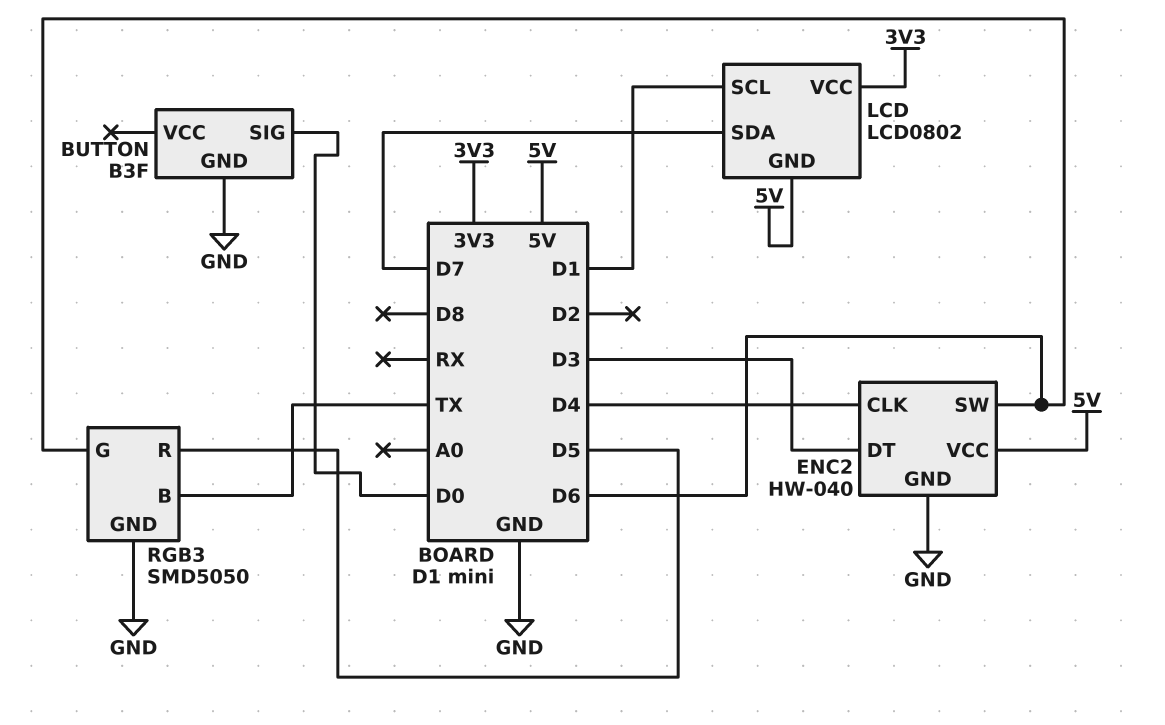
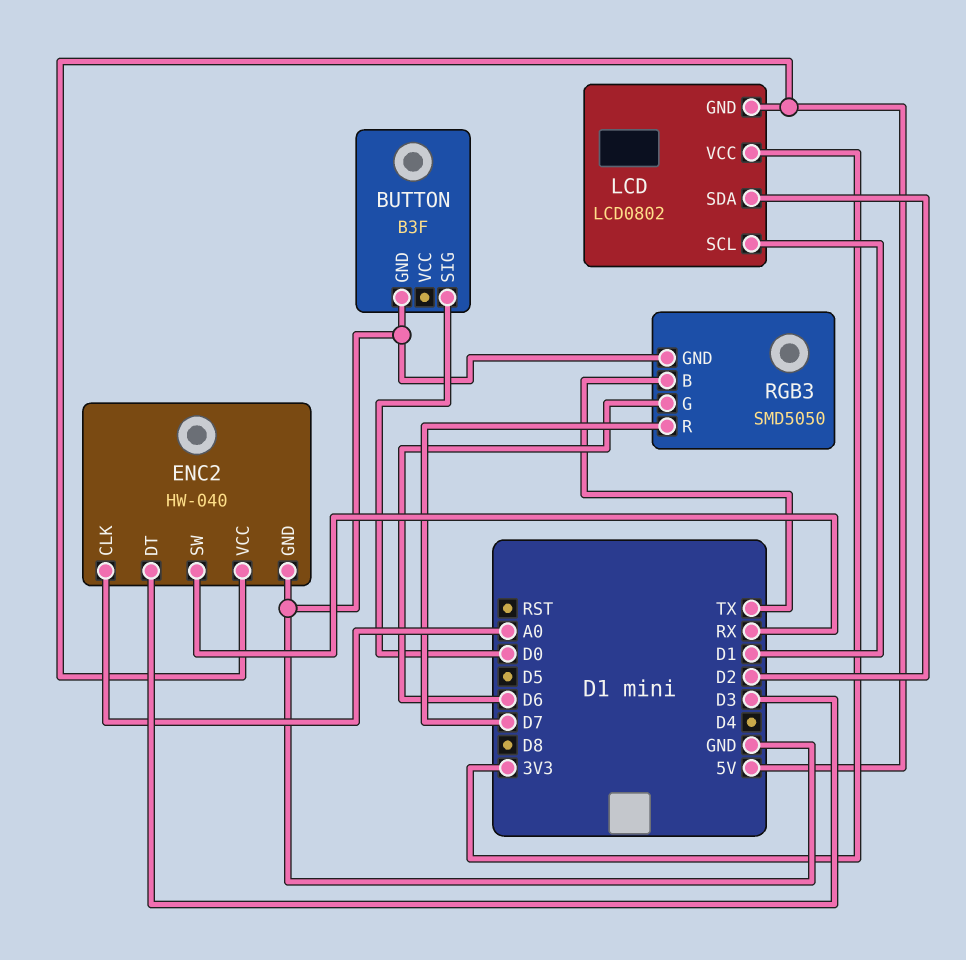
ENC2 pin CLK: D4 -> A0
ENC2 pin SW: D6 -> RX
LCD pin SDA: D7 -> D2
RGB3 pin R: D5 -> D7

